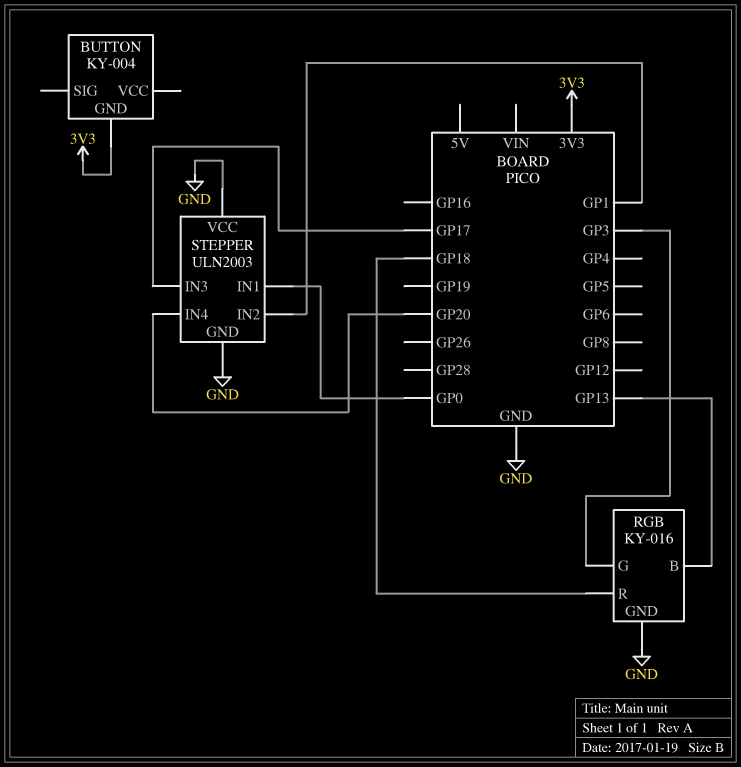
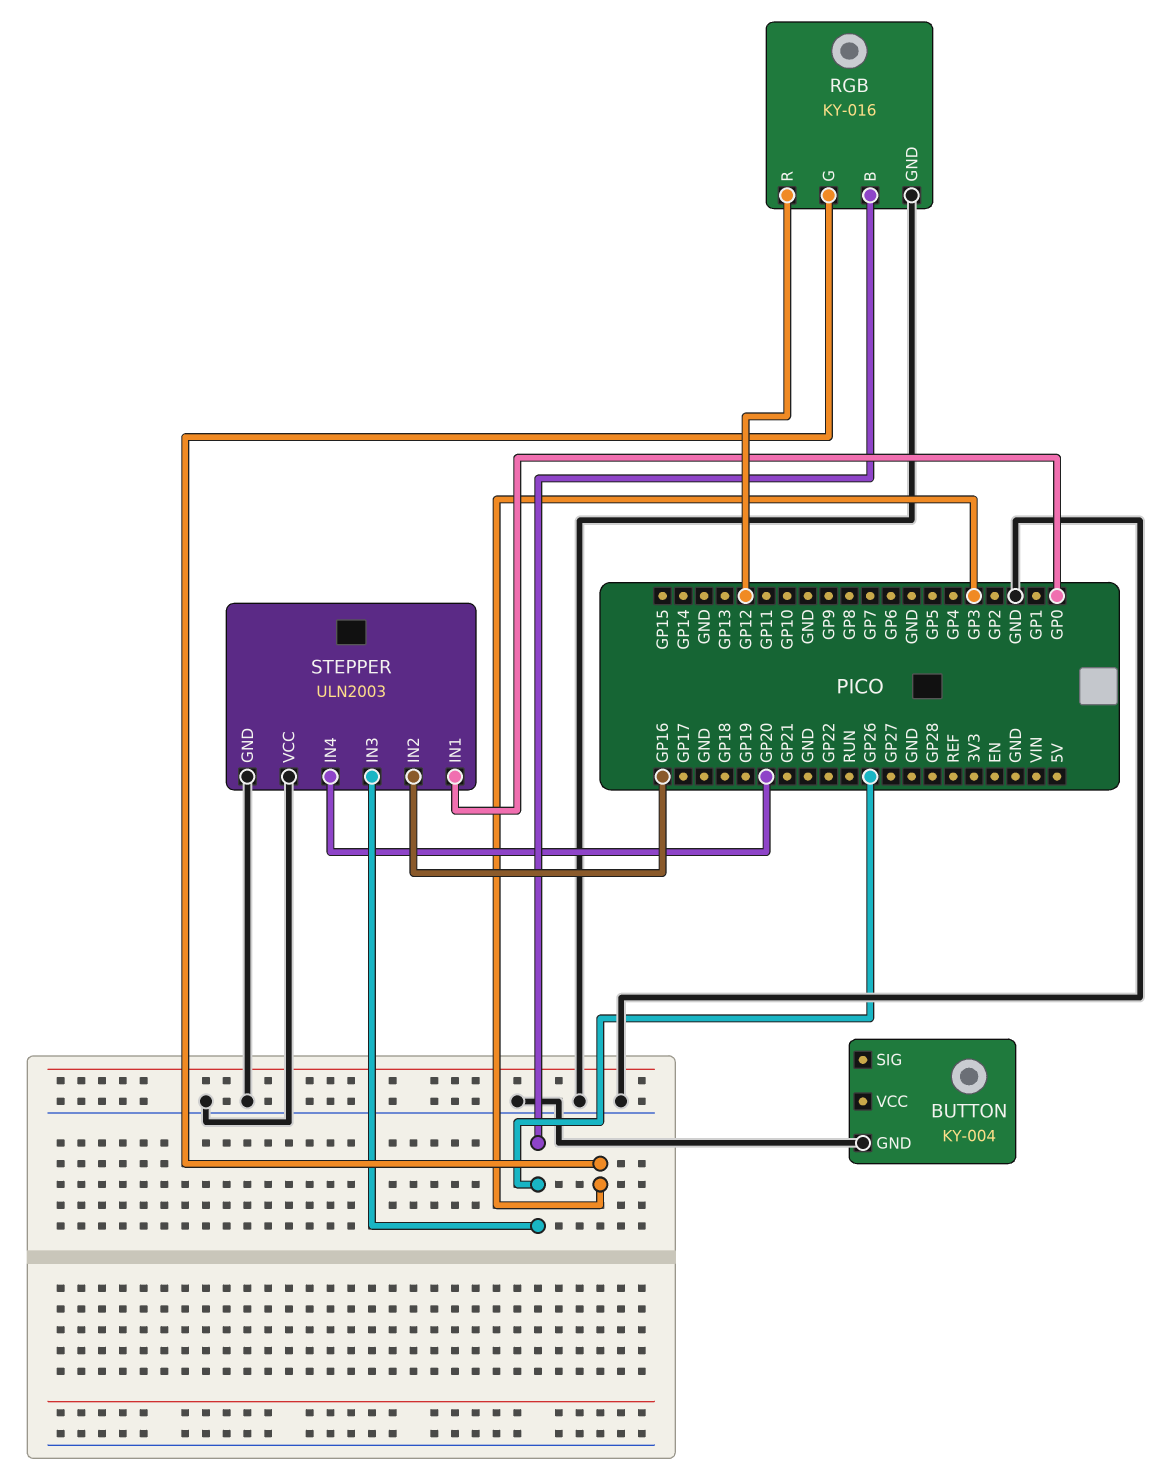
BUTTON pin GND: 3V3 -> GND
RGB pin B: GP13 -> GP26
RGB pin R: GP18 -> GP12
STEPPER pin IN2: GP1 -> GP16
STEPPER pin IN3: GP17 -> GP26

